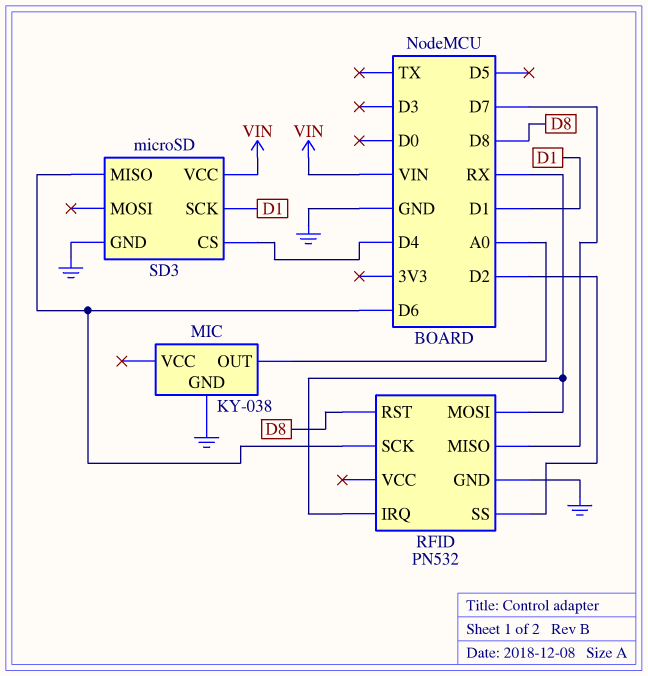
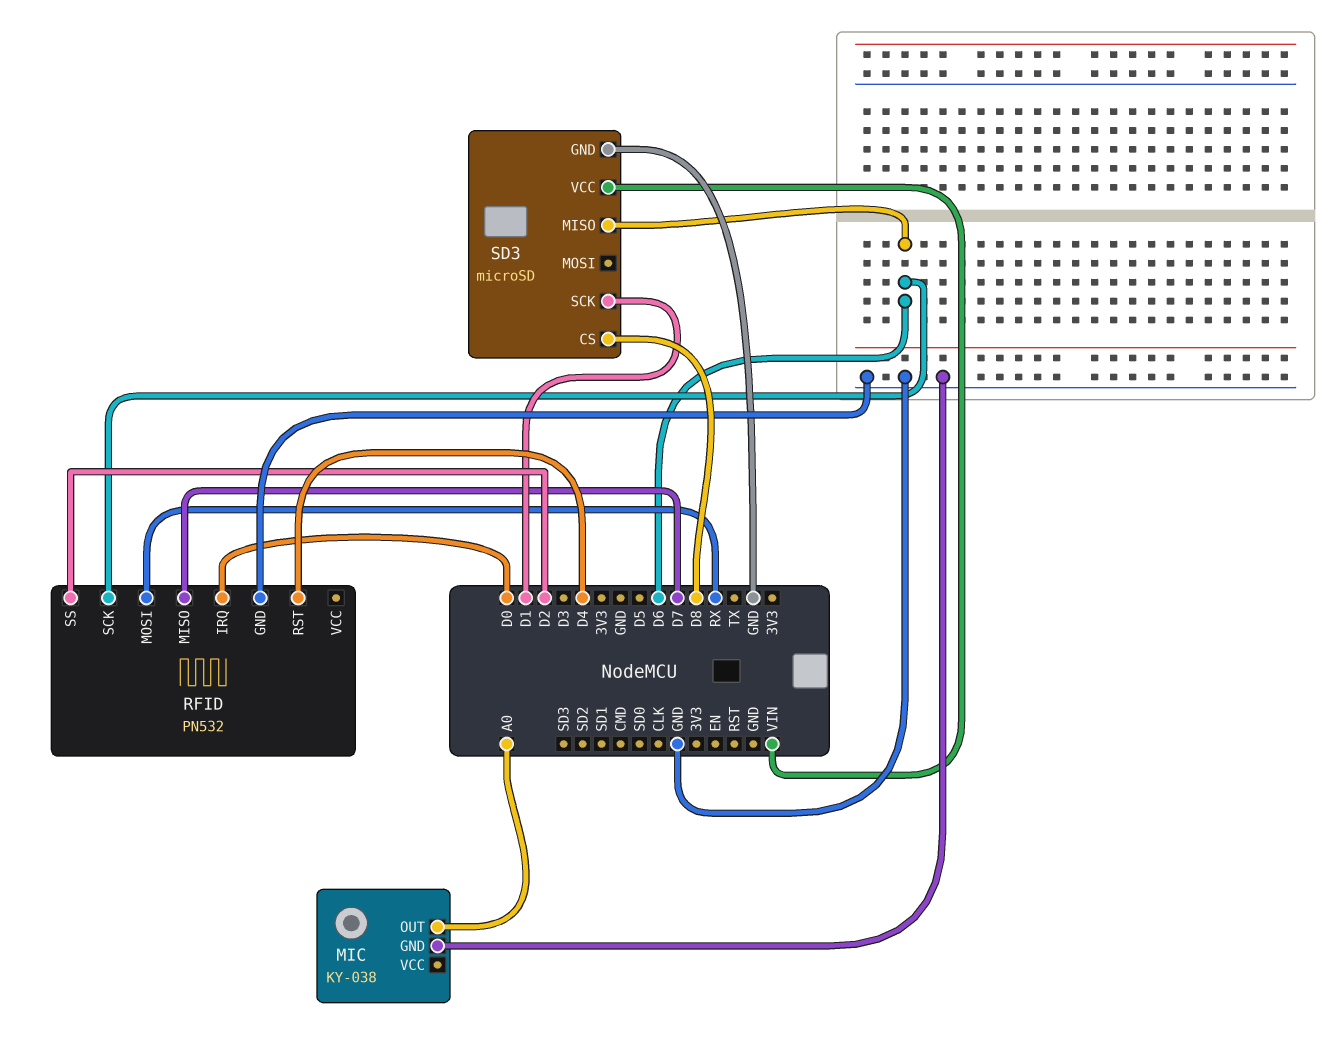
RFID pin IRQ: RX -> D0
RFID pin RST: D8 -> D4
SD3 pin CS: D4 -> D8

